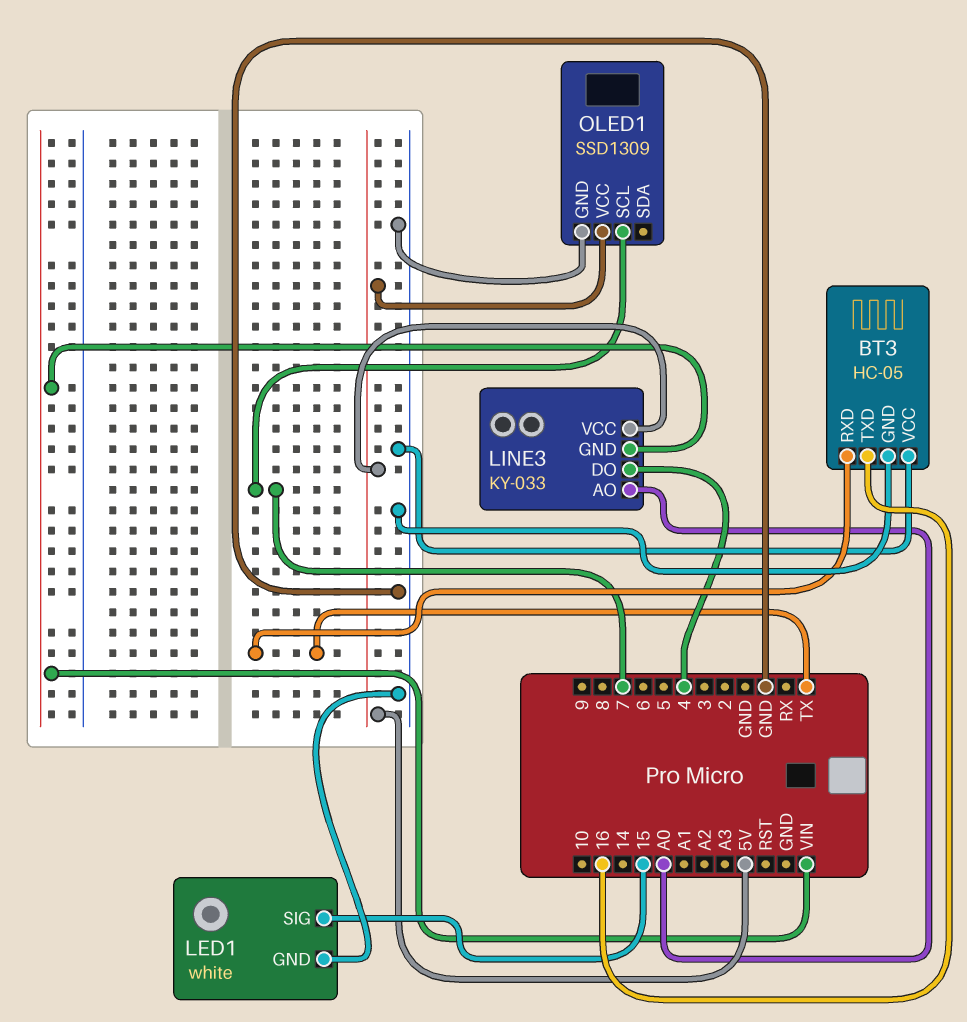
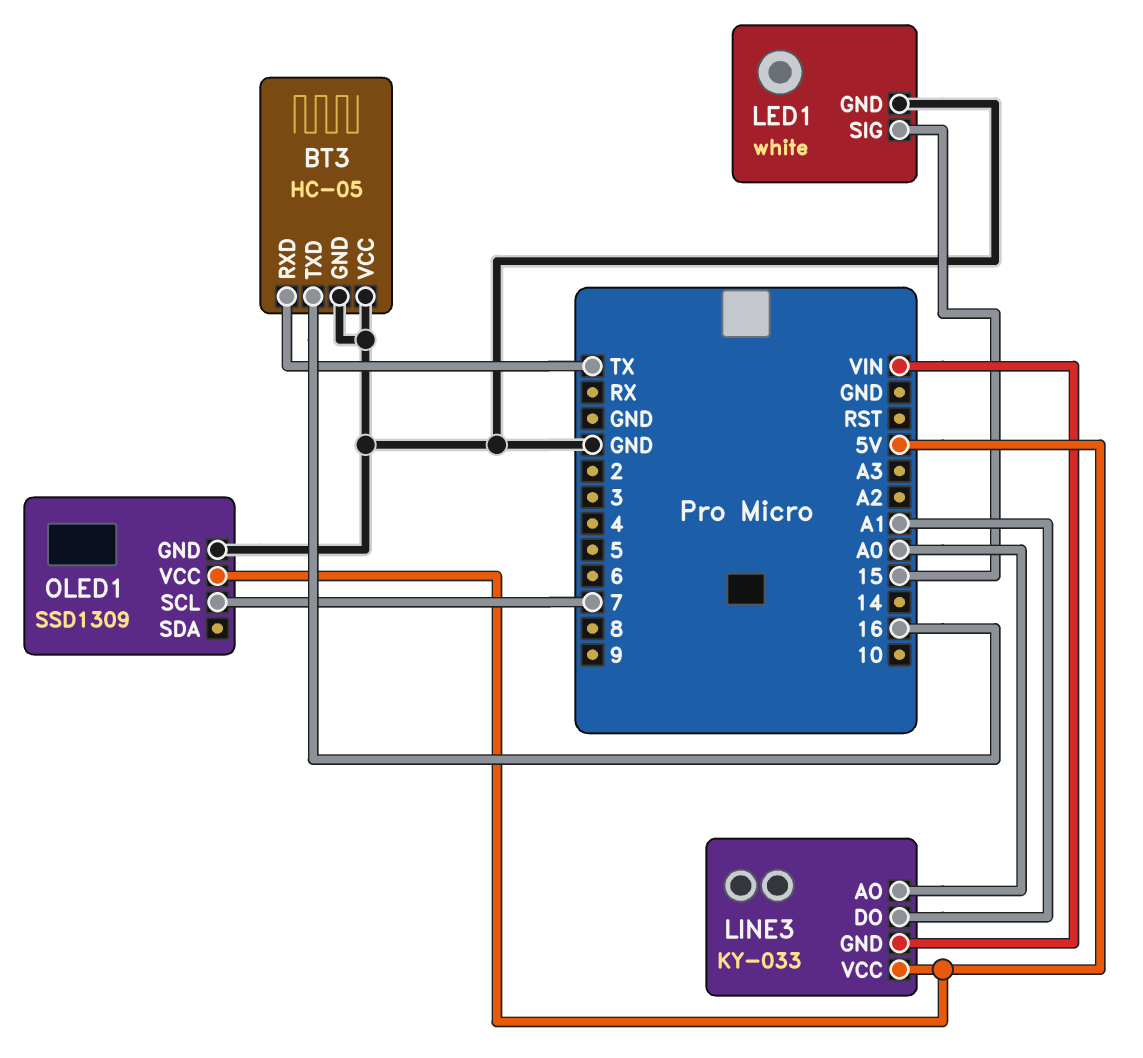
LINE3 pin DO: 4 -> A1

